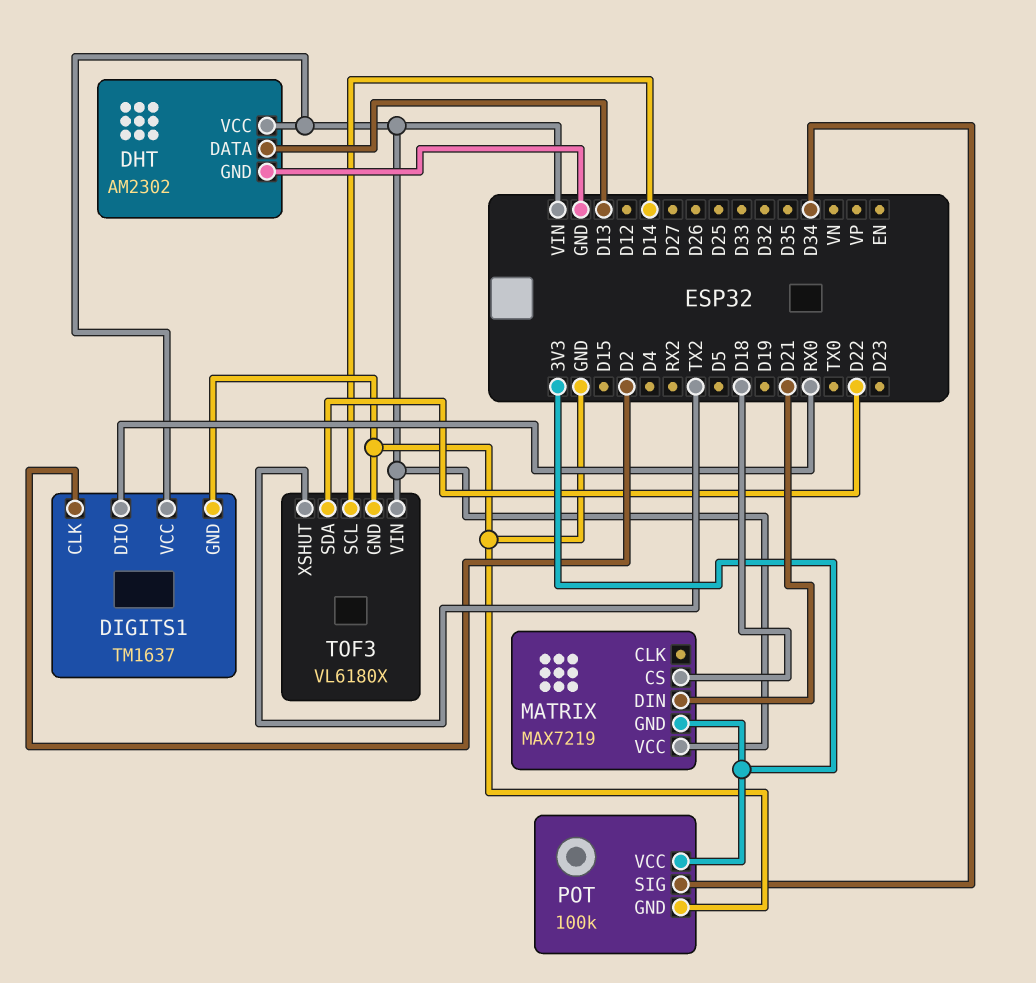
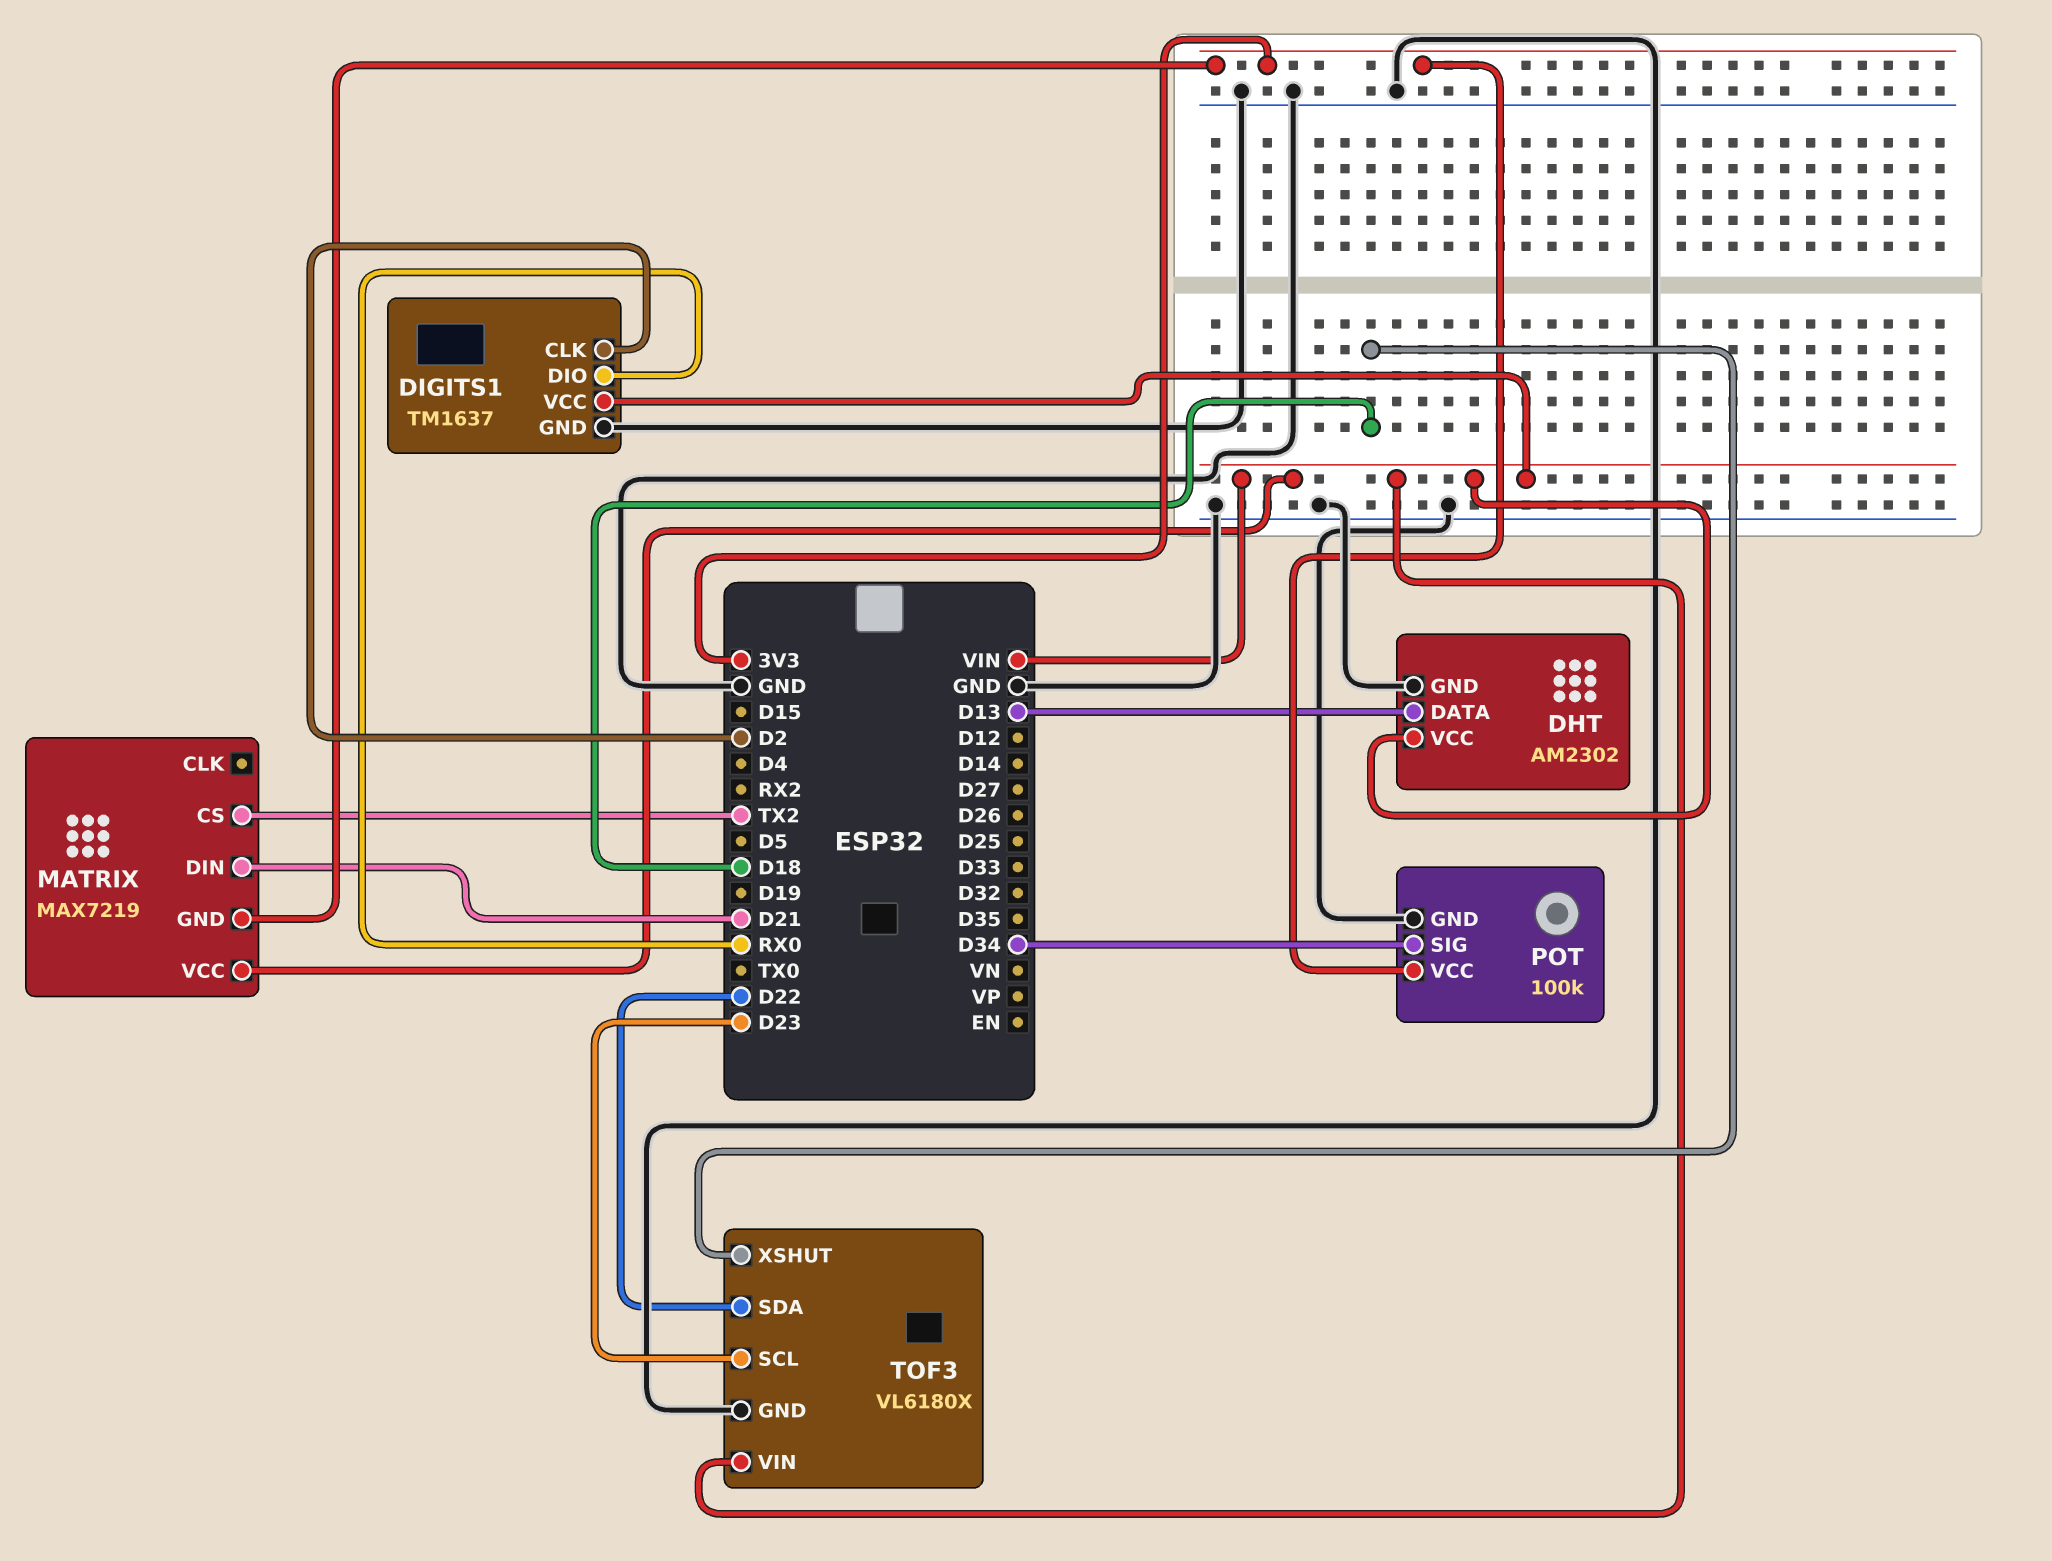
MATRIX pin CS: D18 -> TX2
TOF3 pin SCL: D14 -> D23
TOF3 pin XSHUT: TX2 -> D18

